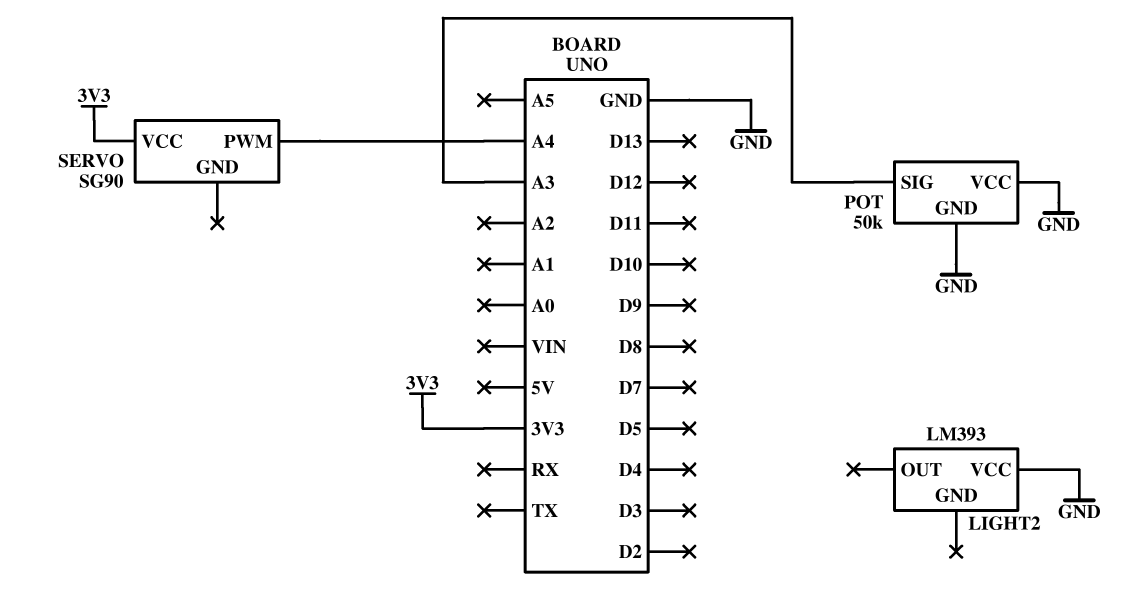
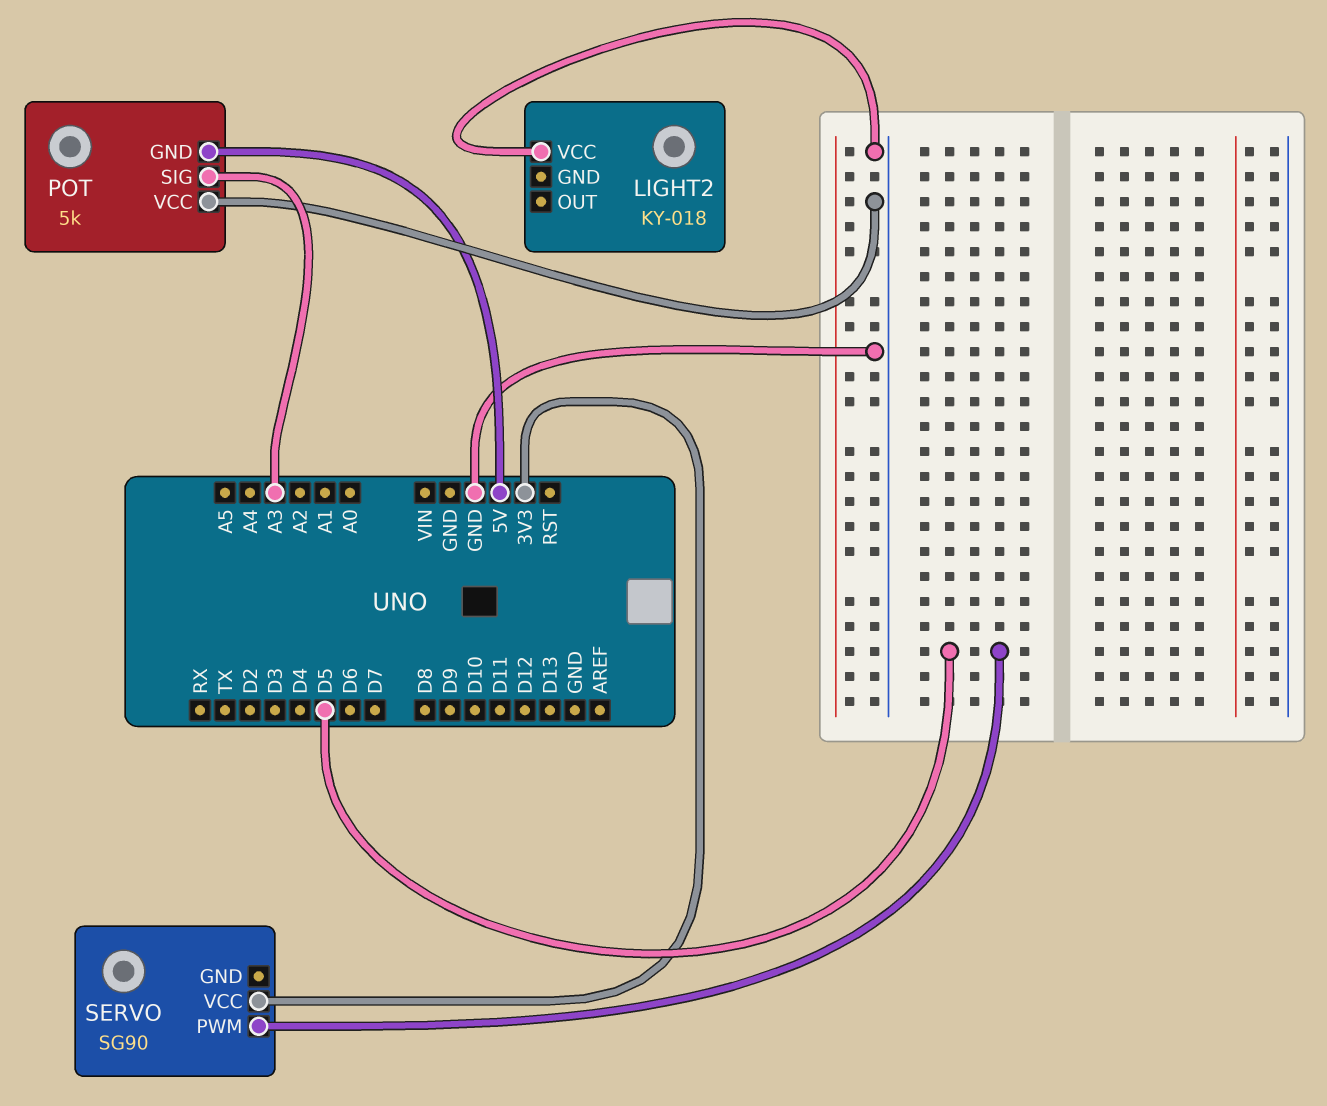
LIGHT2: LM393 -> KY-018
POT: 50k -> 5k
POT pin GND: GND -> 5V
SERVO pin PWM: A4 -> D5

